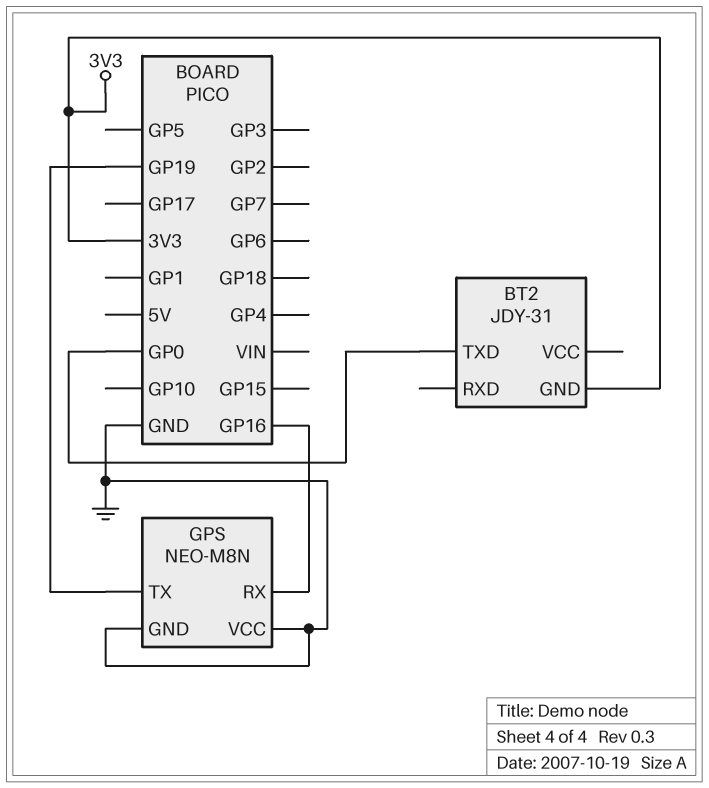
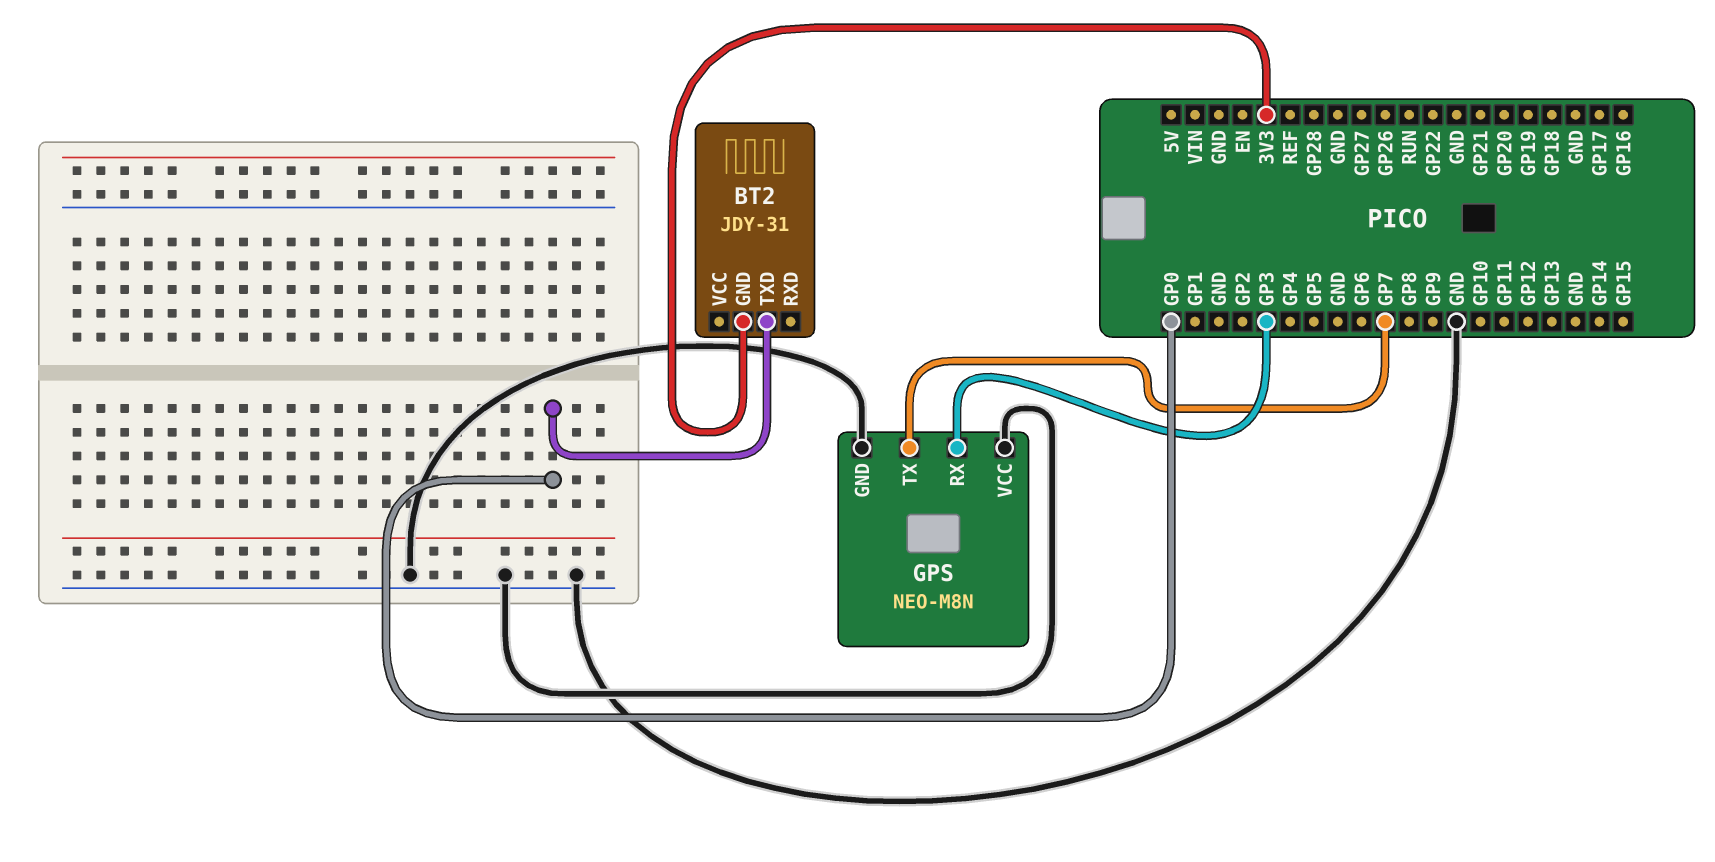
GPS pin RX: GP16 -> GP3
GPS pin TX: GP19 -> GP7

